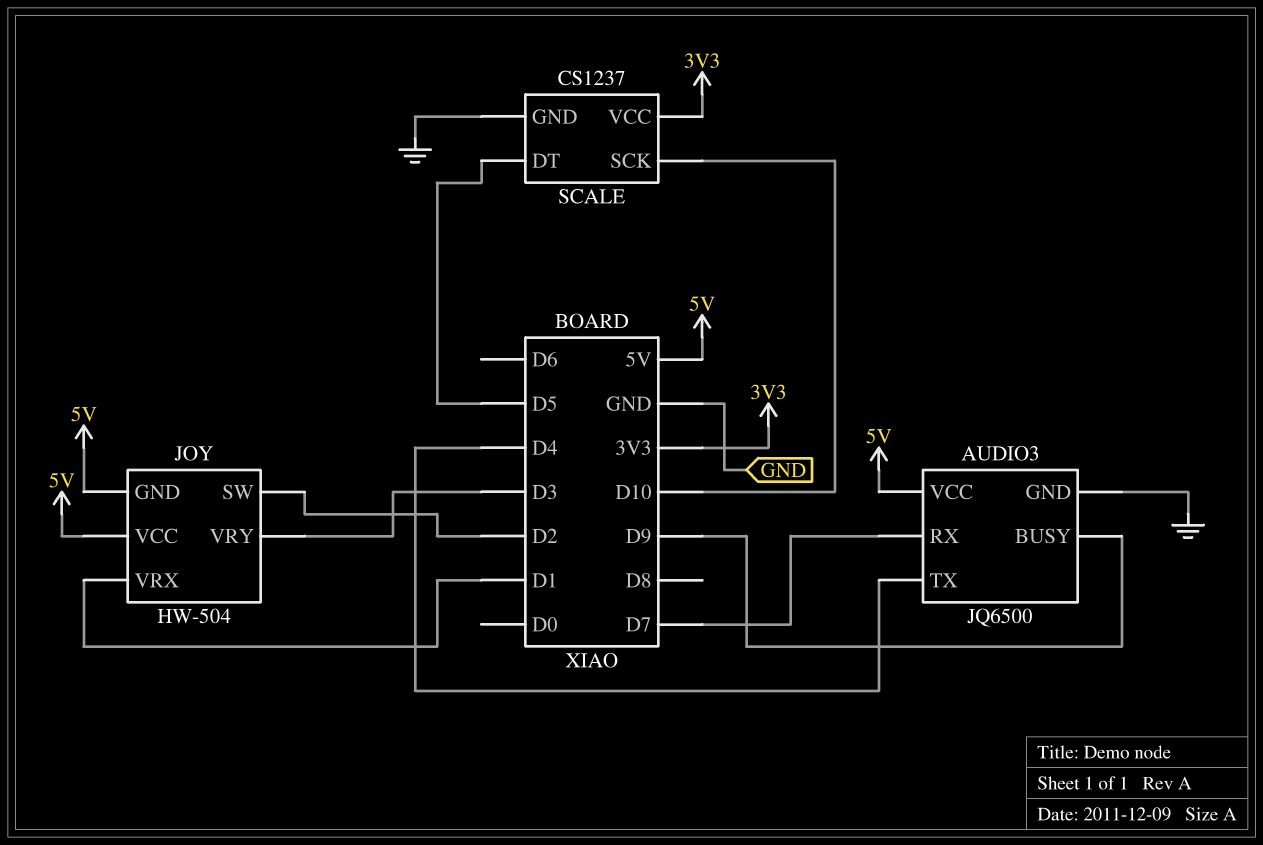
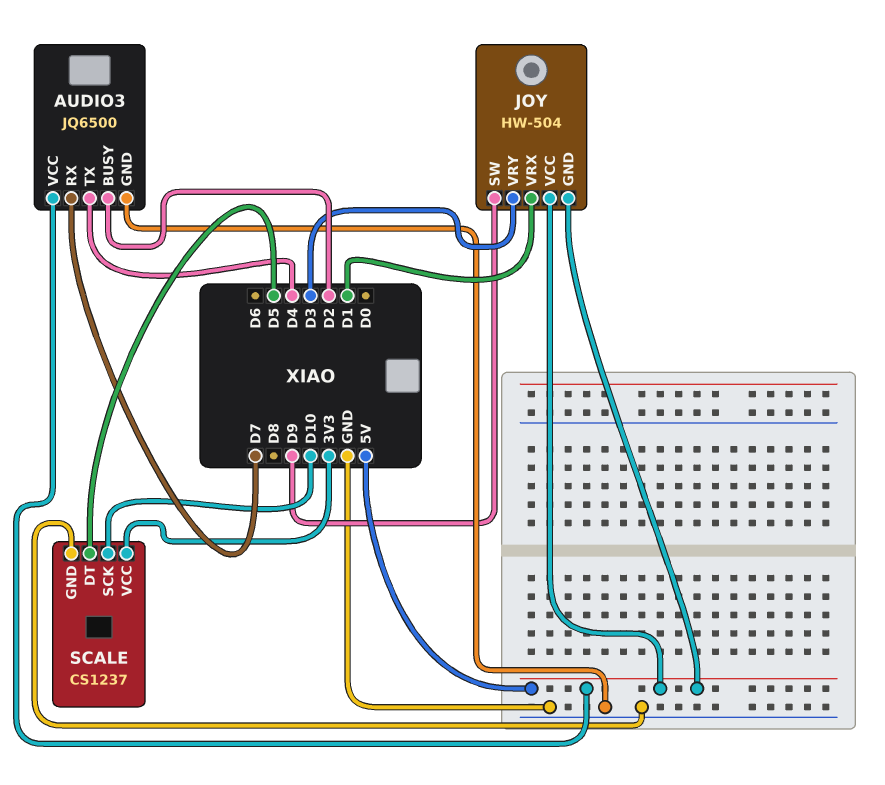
AUDIO3 pin BUSY: D9 -> D2
JOY pin SW: D2 -> D9

